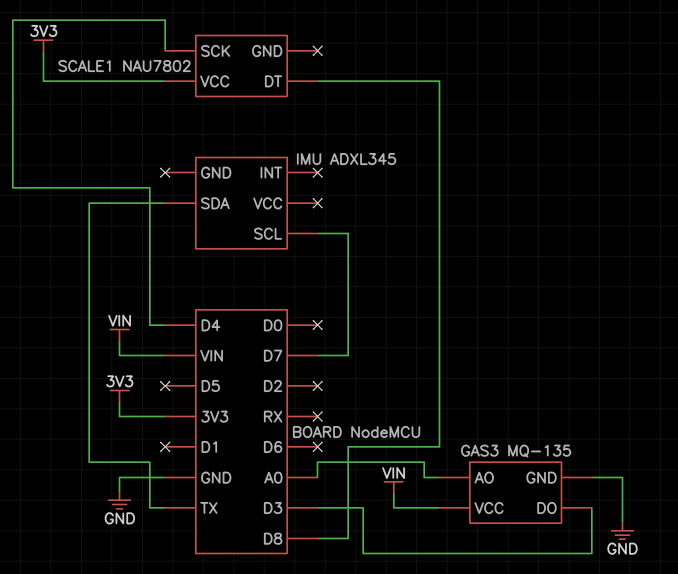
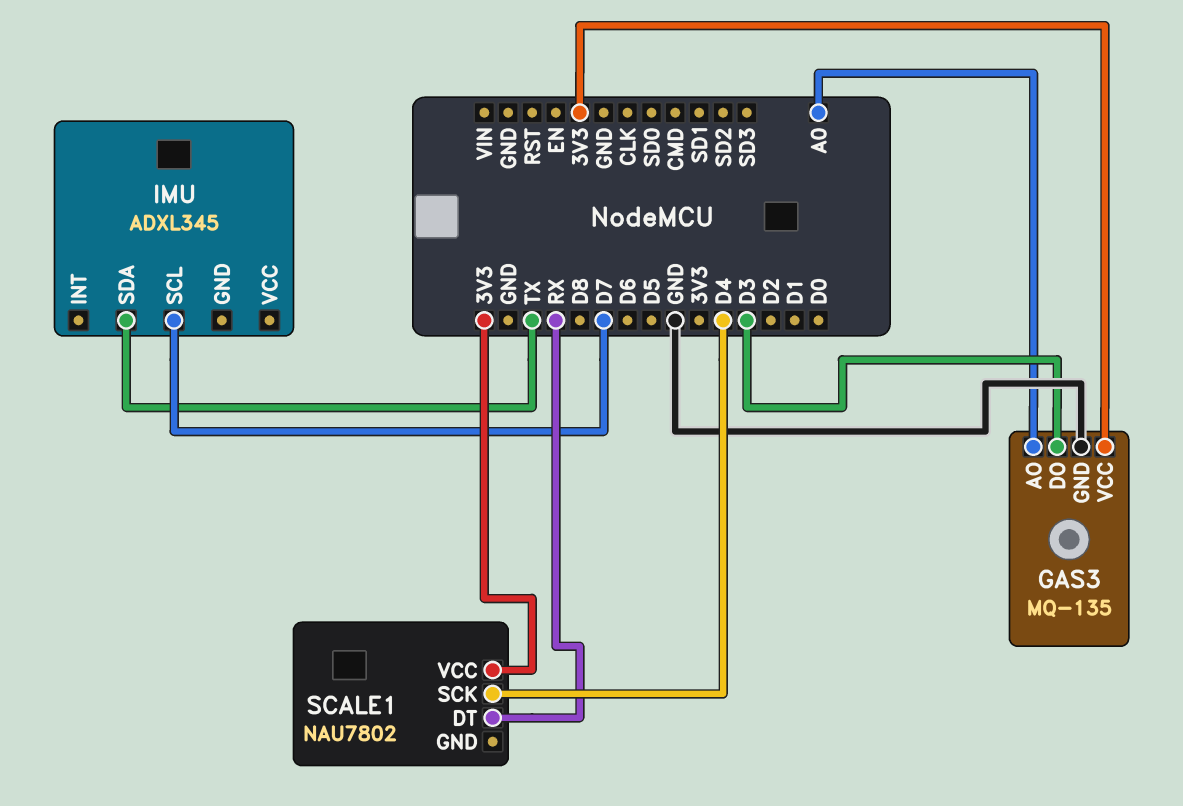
GAS3 pin VCC: VIN -> 3V3
SCALE1 pin DT: D8 -> RX

